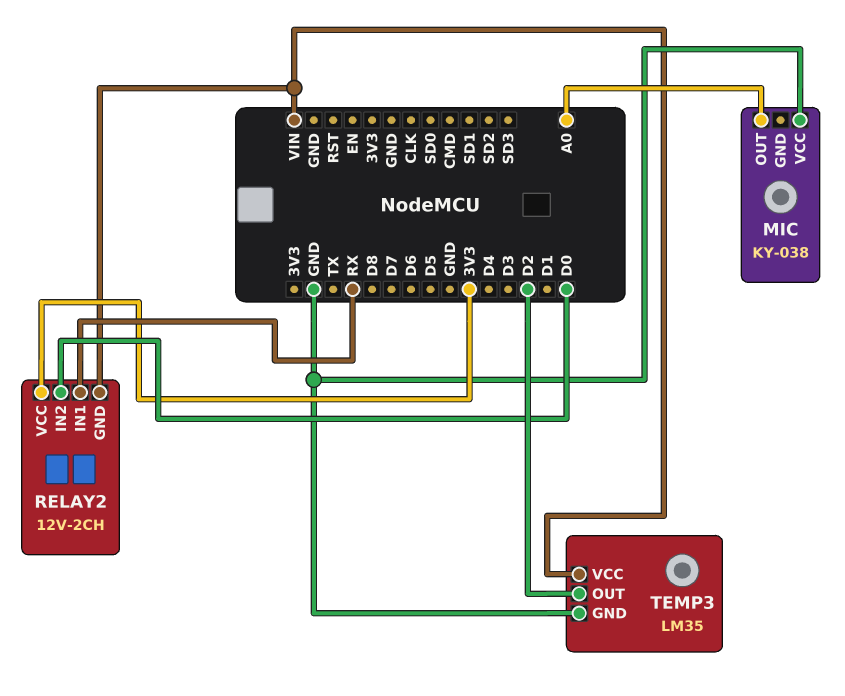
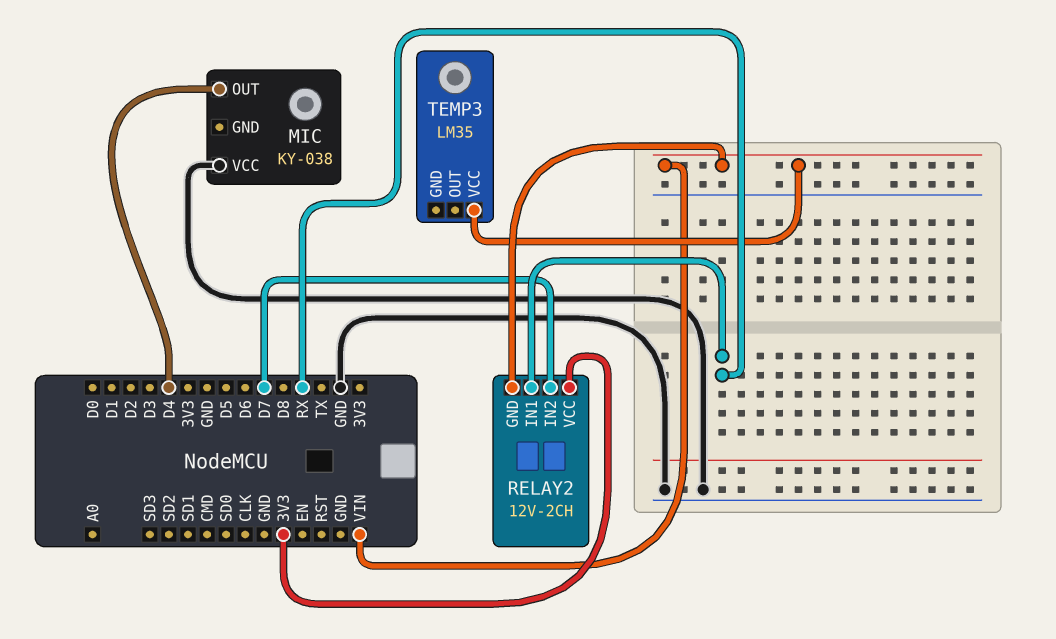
MIC pin OUT: A0 -> D4
RELAY2 pin IN2: D0 -> D7
TEMP3 pin GND: GND -> none
TEMP3 pin OUT: D2 -> none

